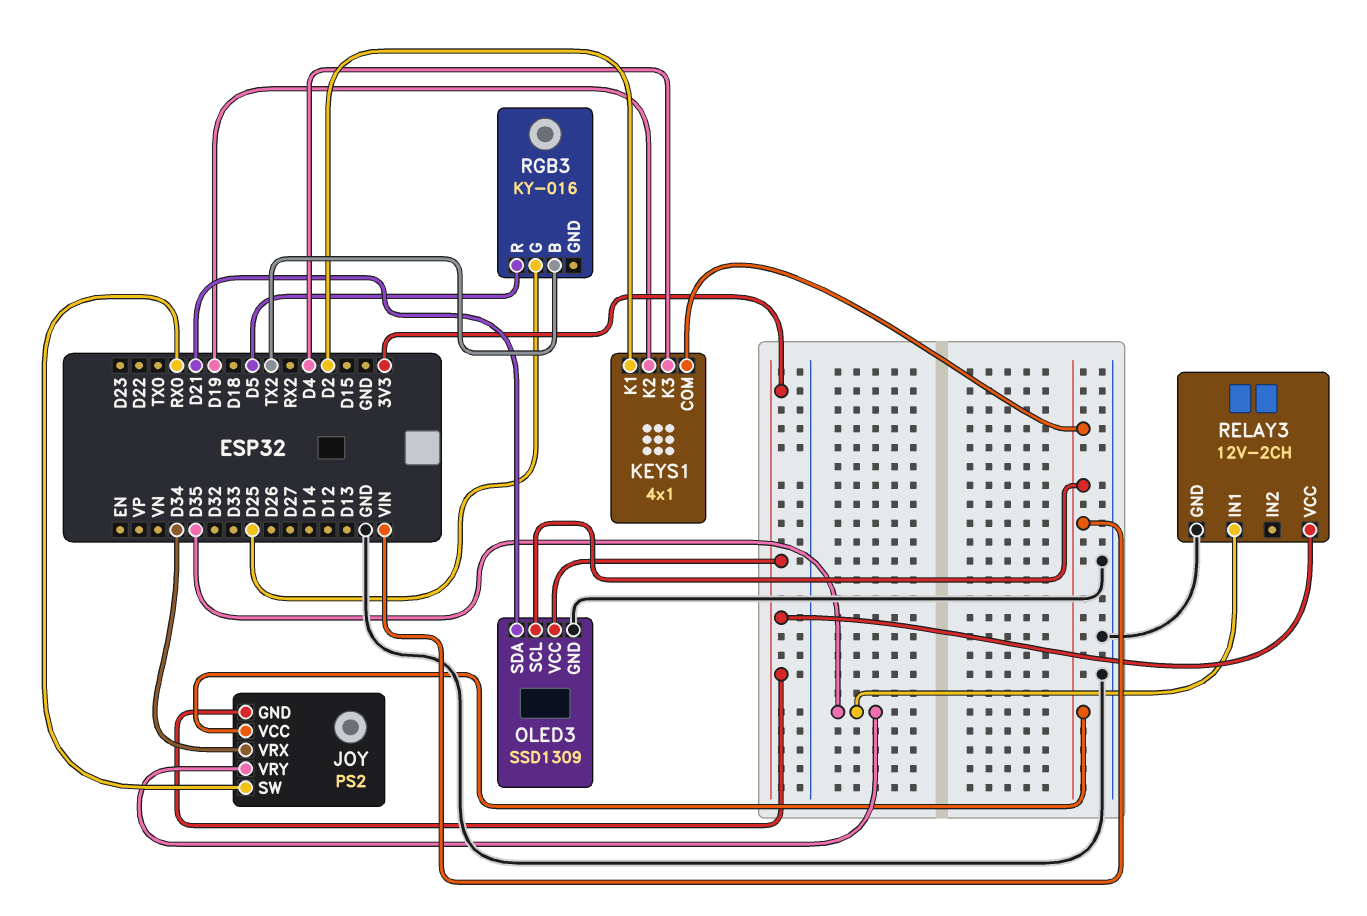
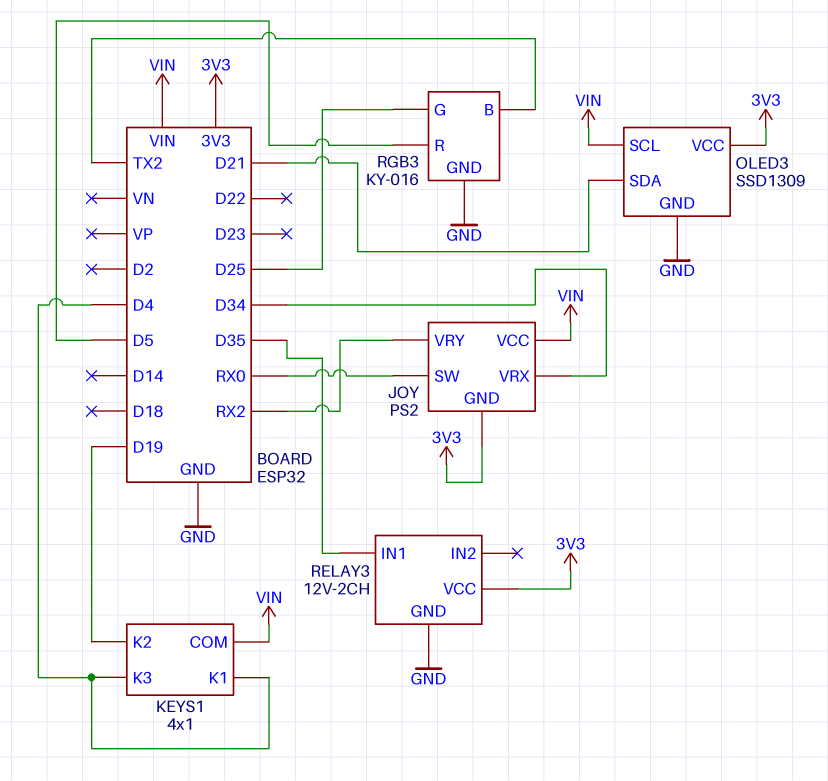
JOY pin VRY: D35 -> RX2
KEYS1 pin K1: D2 -> D4
RGB3 pin GND: none -> GND

